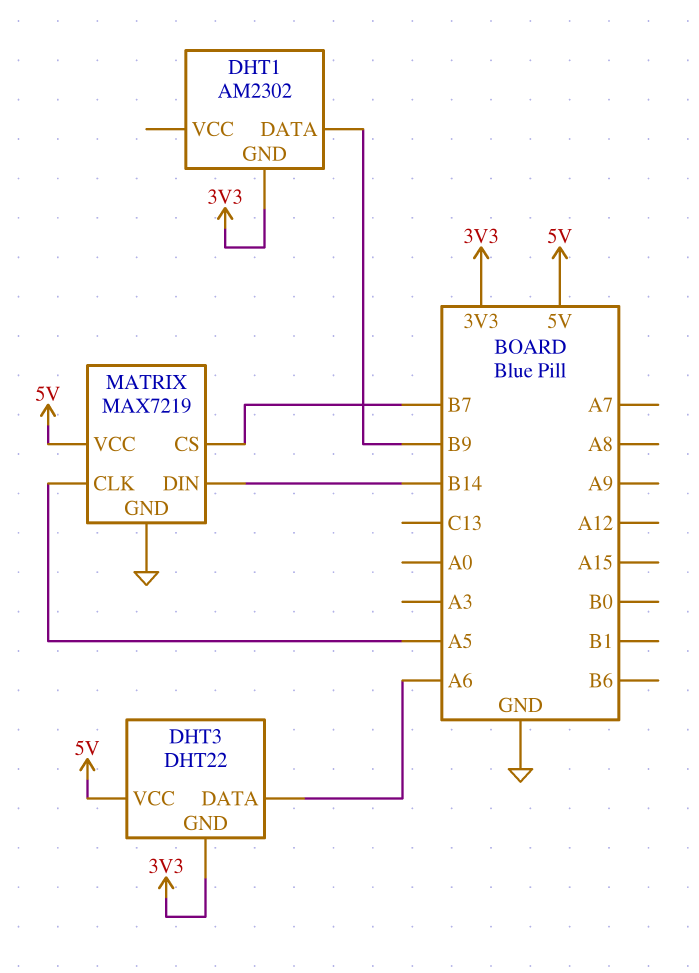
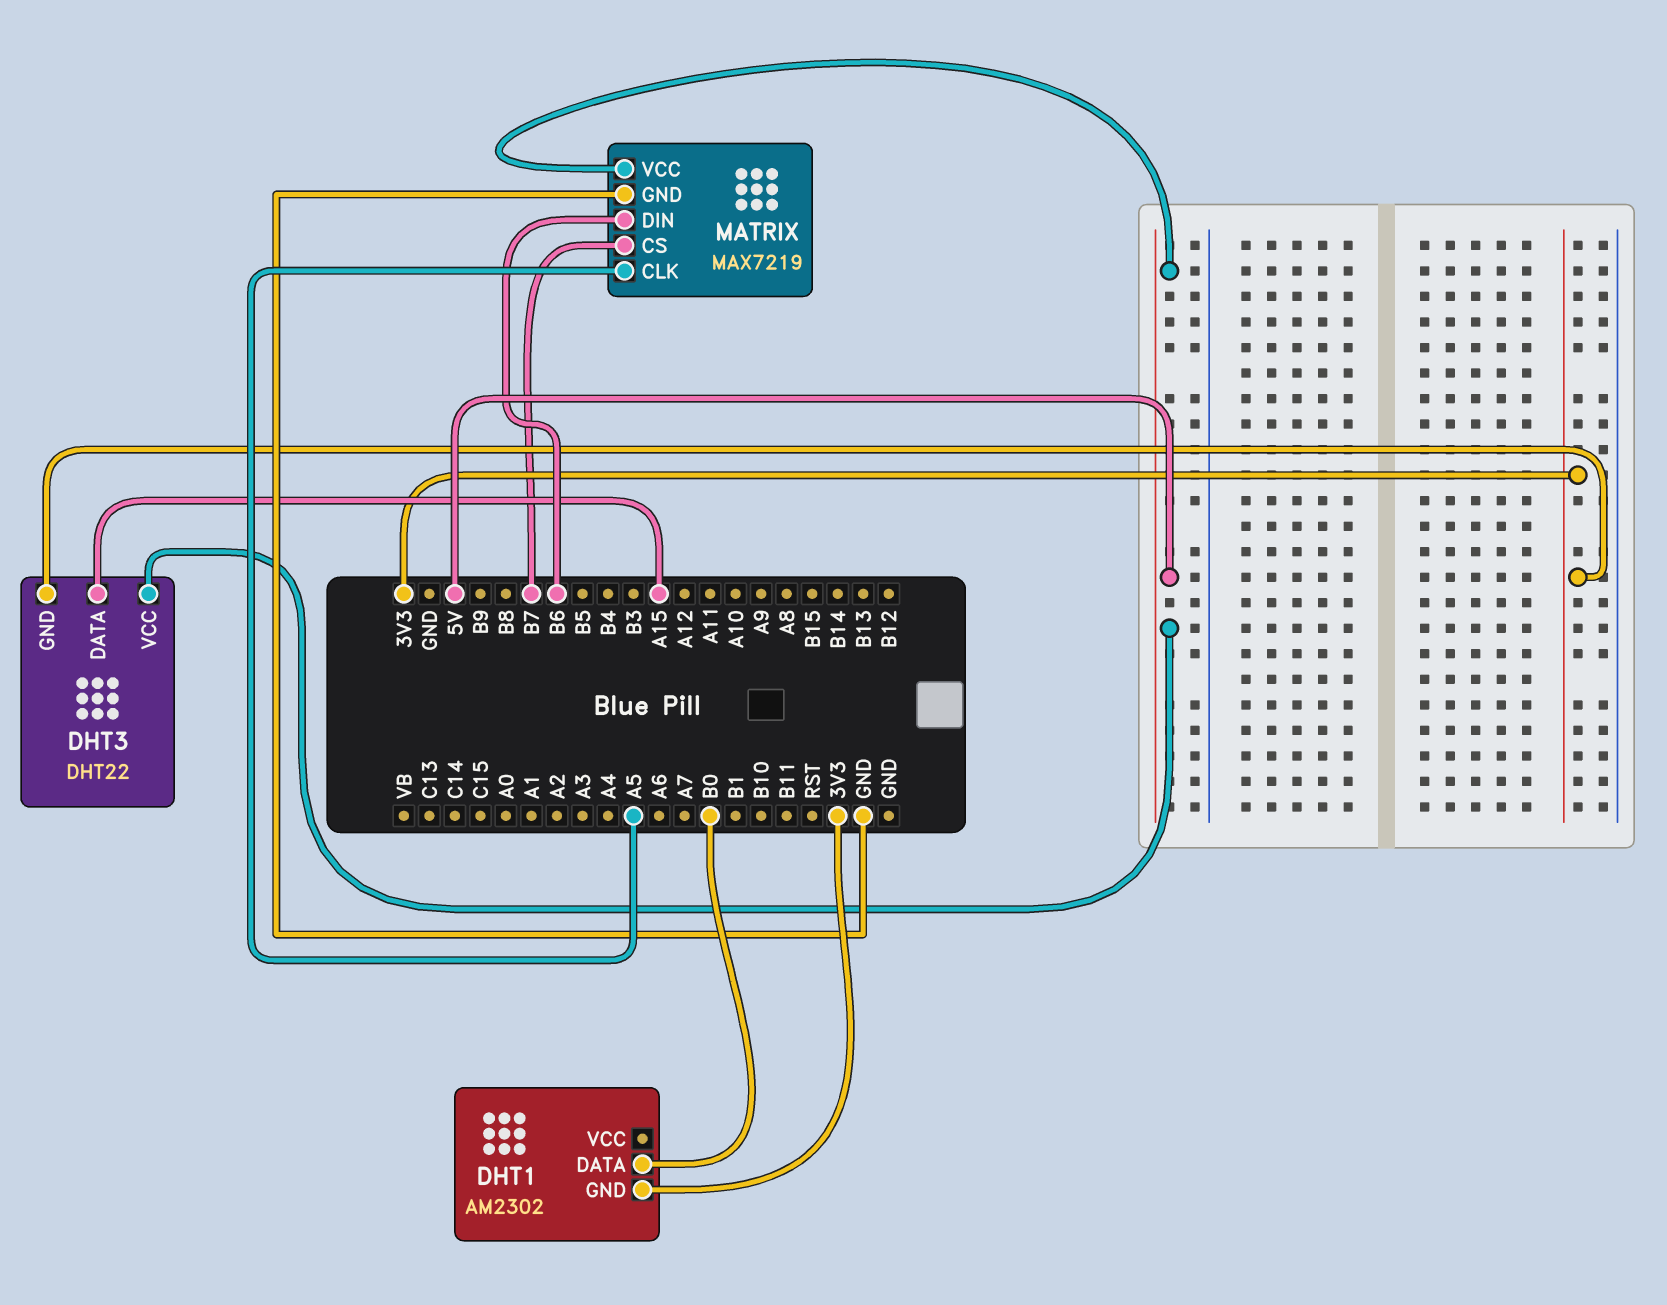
DHT1 pin DATA: B9 -> B0
DHT3 pin DATA: A6 -> A15
MATRIX pin DIN: B14 -> B6

